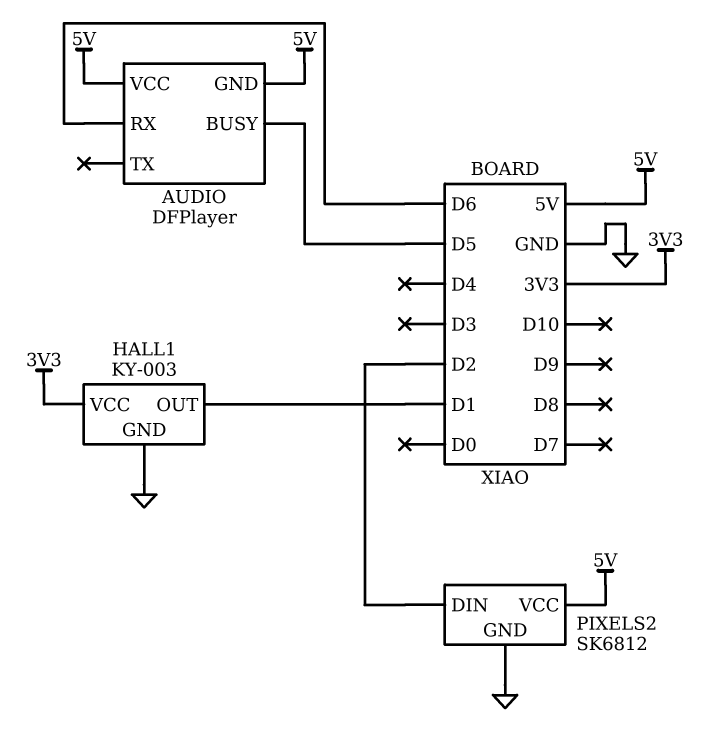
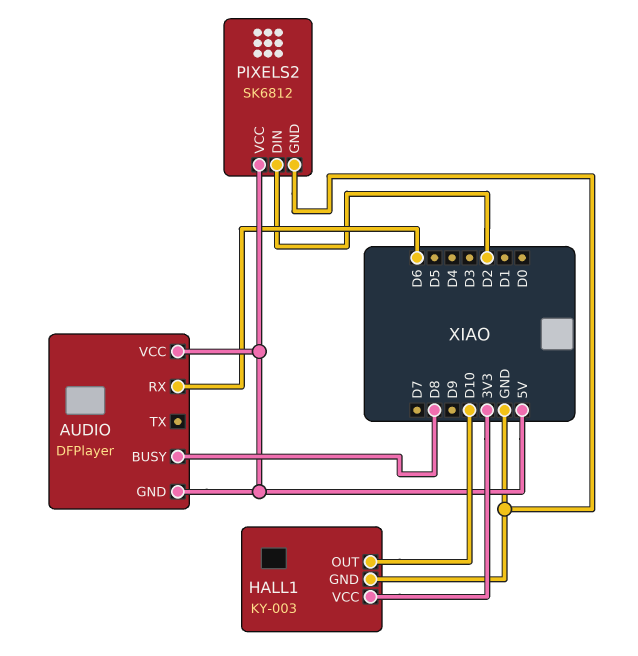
AUDIO pin BUSY: D5 -> D8
HALL1 pin OUT: D1 -> D10

